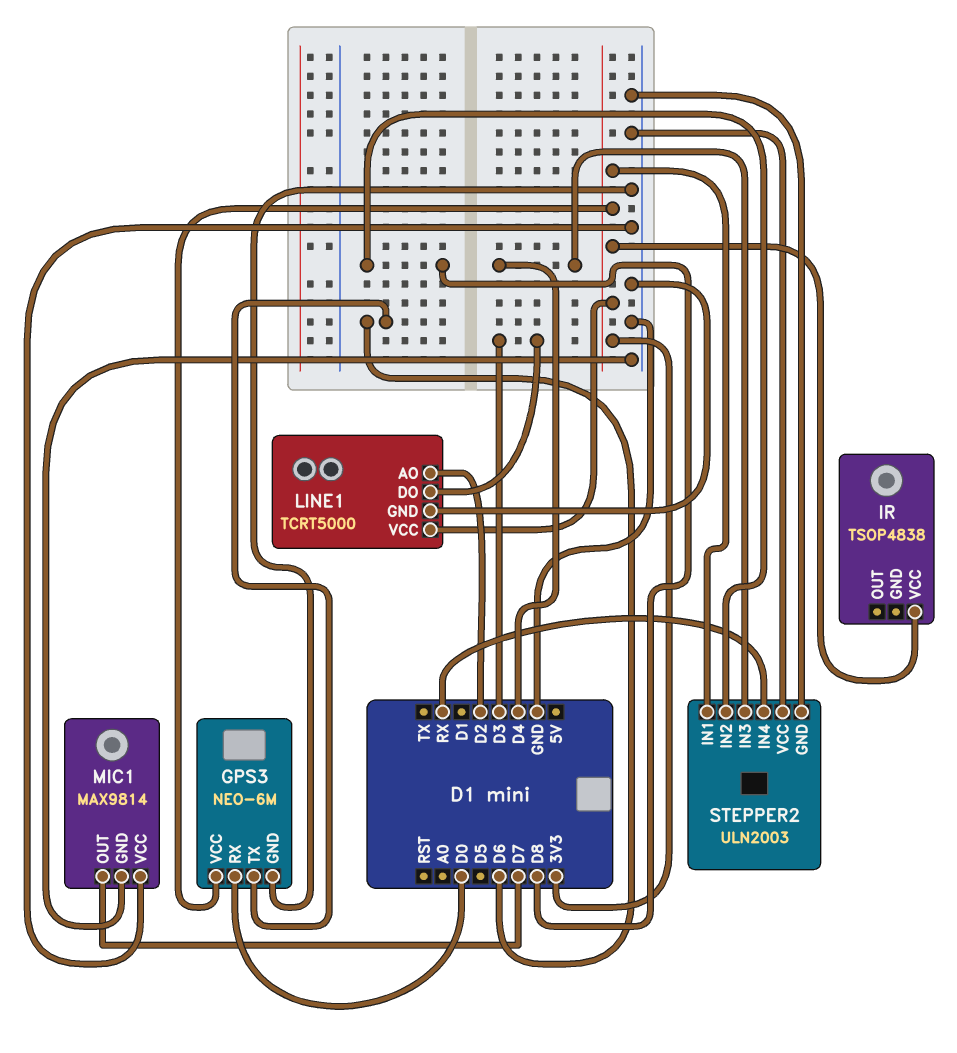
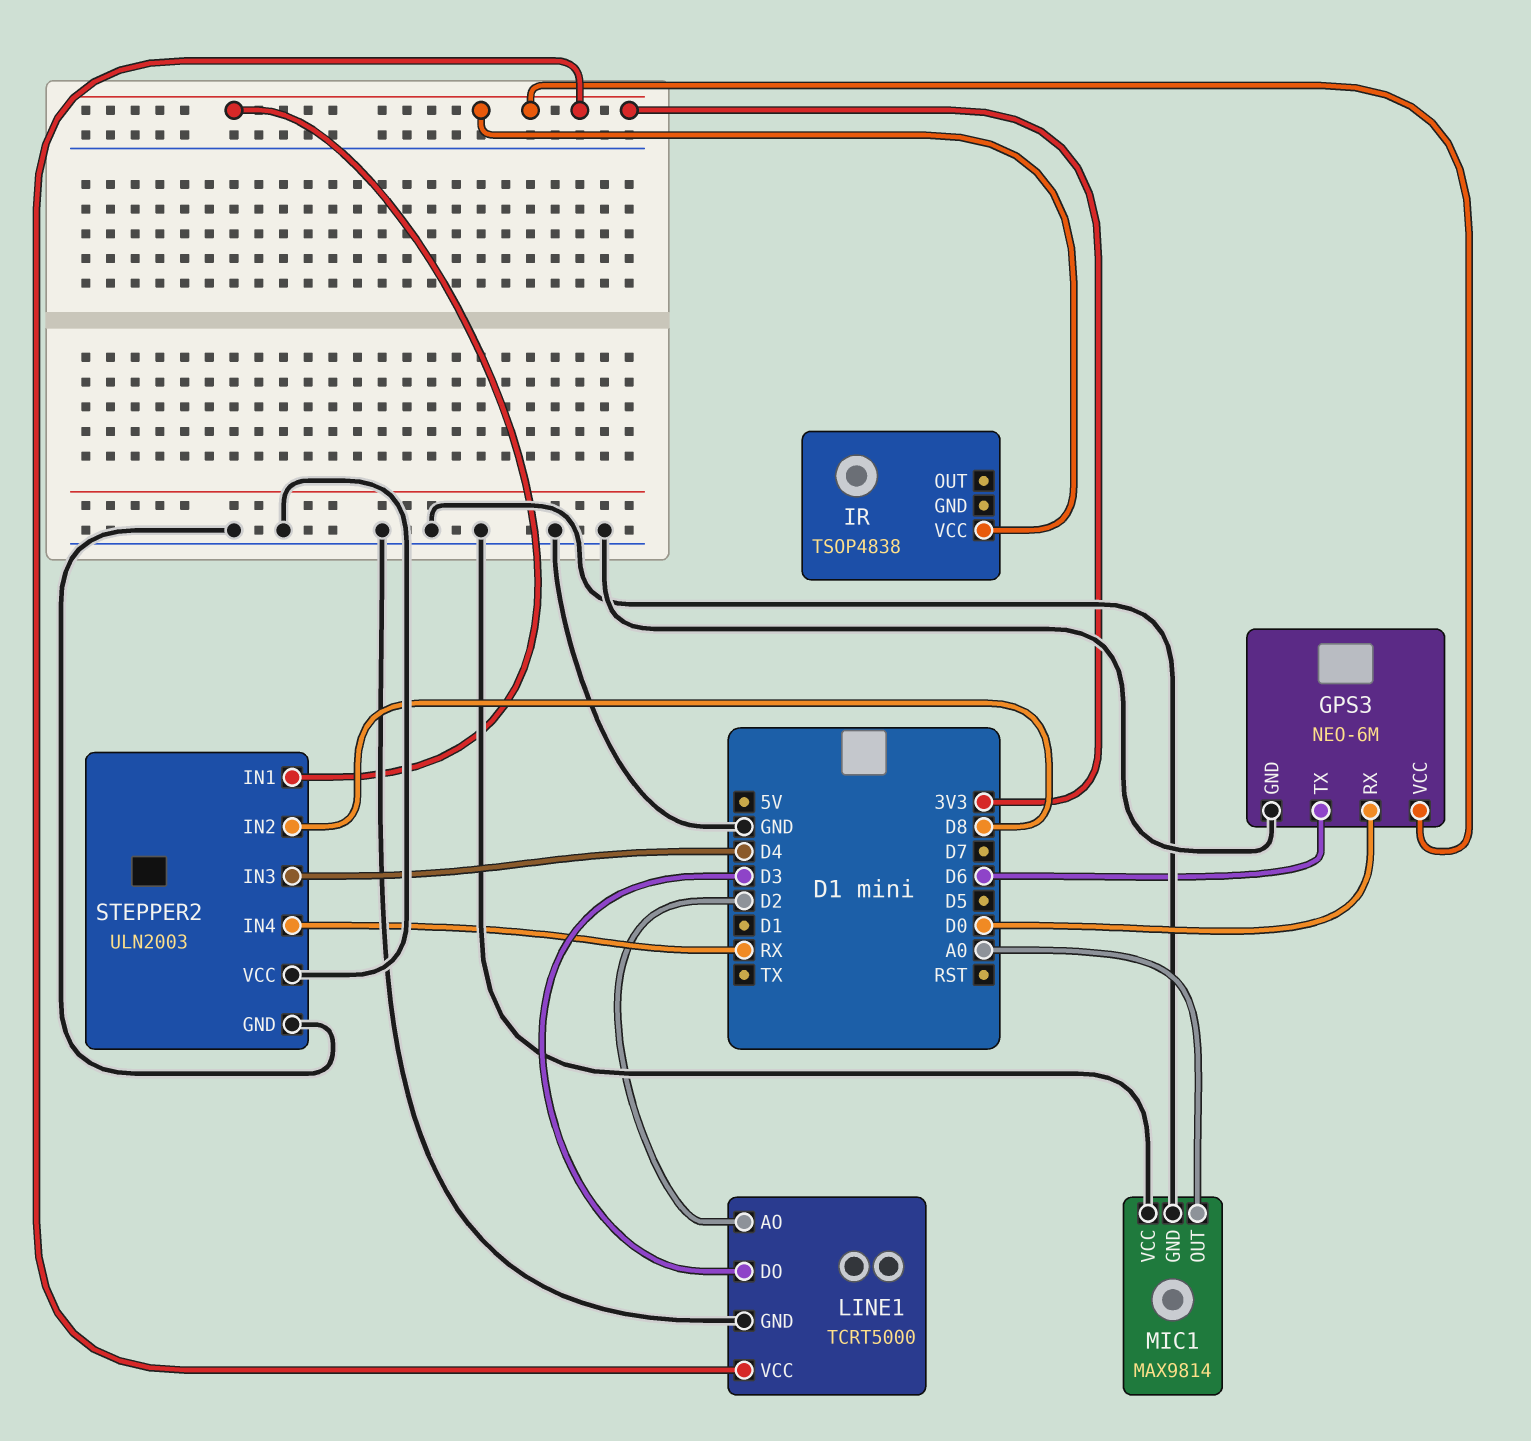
MIC1 pin OUT: D7 -> A0

